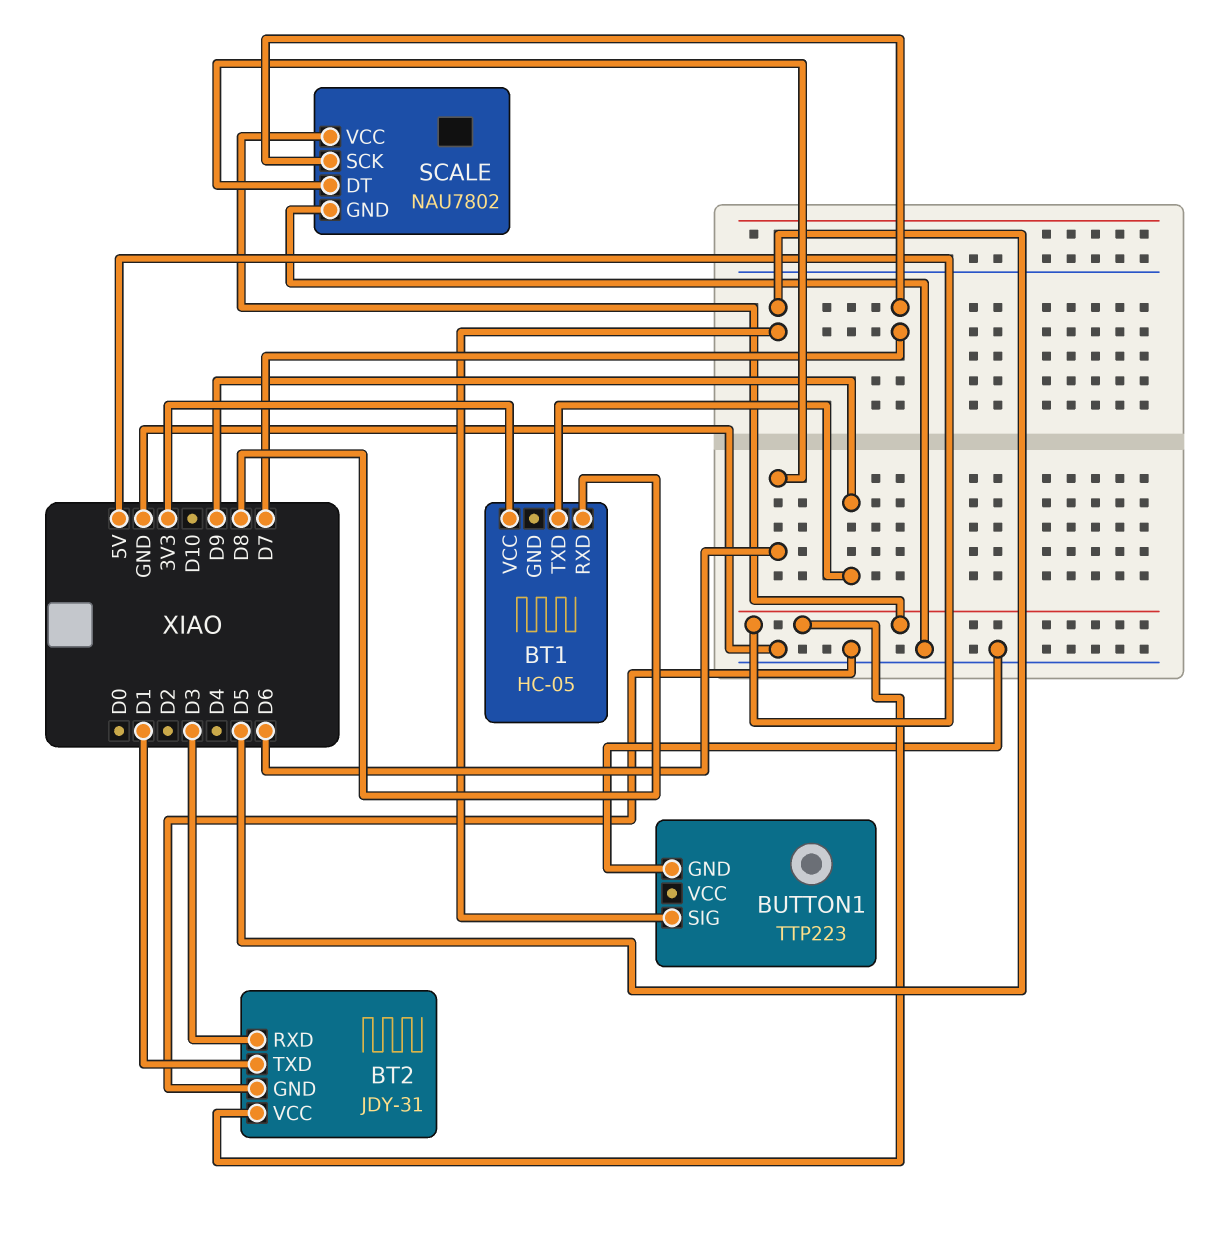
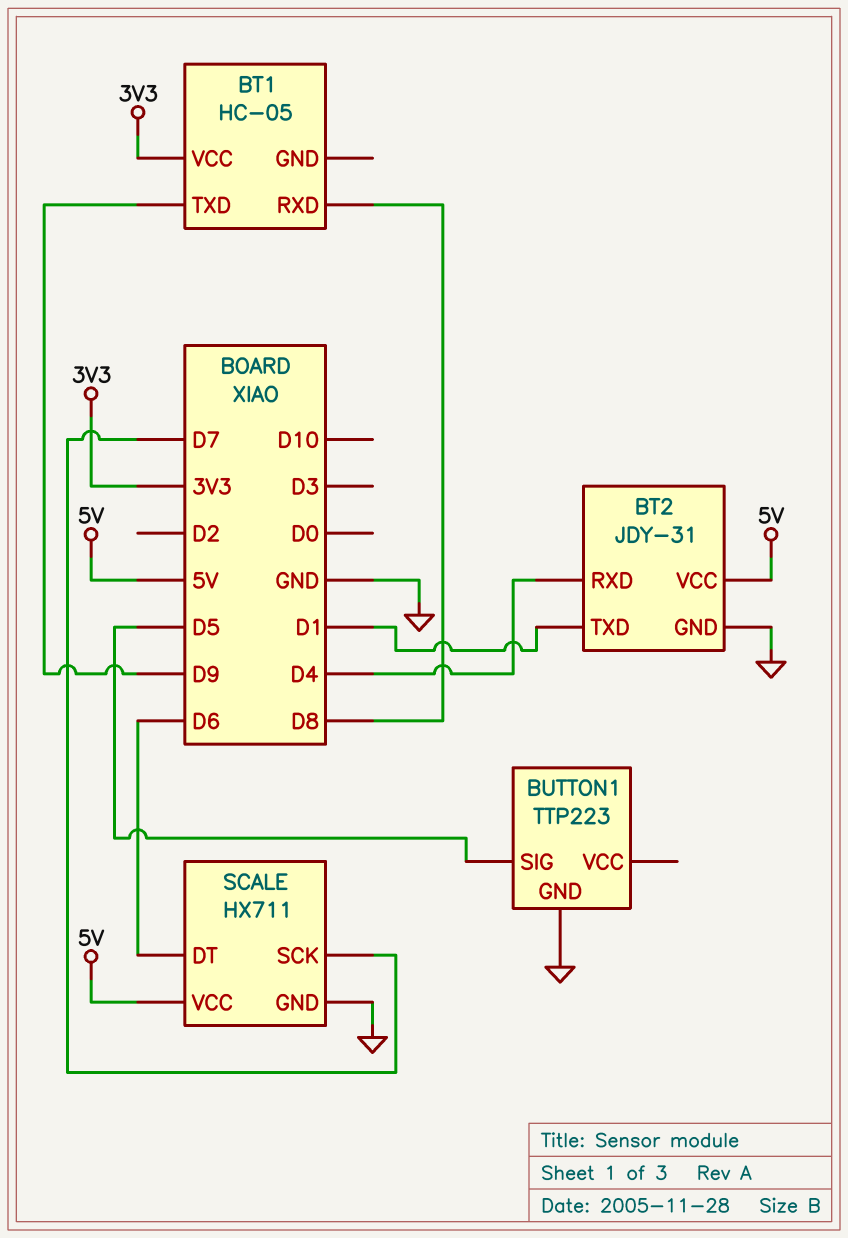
BT2 pin RXD: D3 -> D4
SCALE: NAU7802 -> HX711

